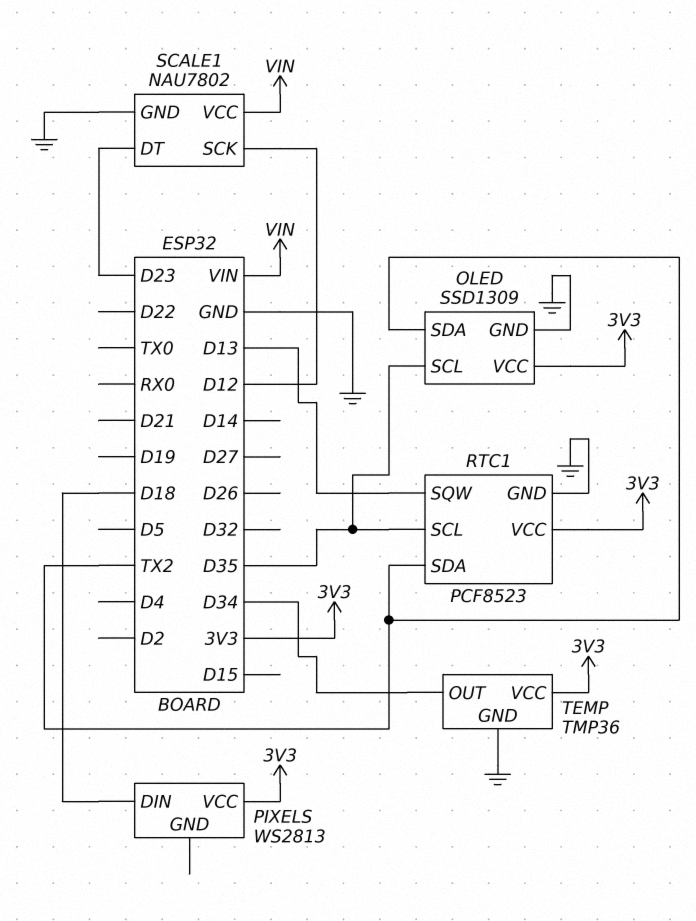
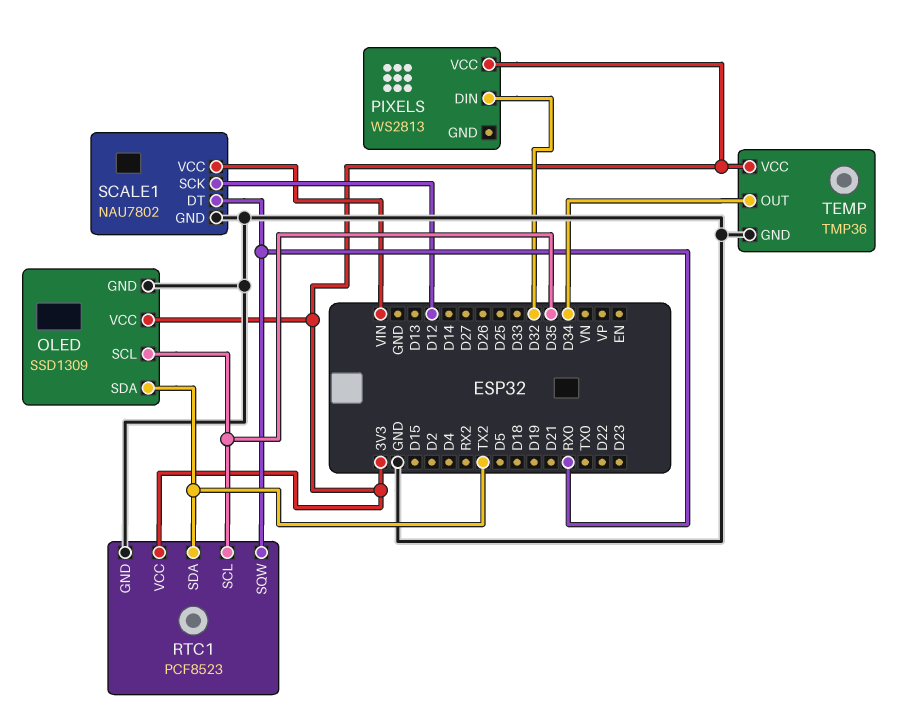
PIXELS pin DIN: D18 -> D32
RTC1 pin SQW: D13 -> RX0
SCALE1 pin DT: D23 -> RX0

